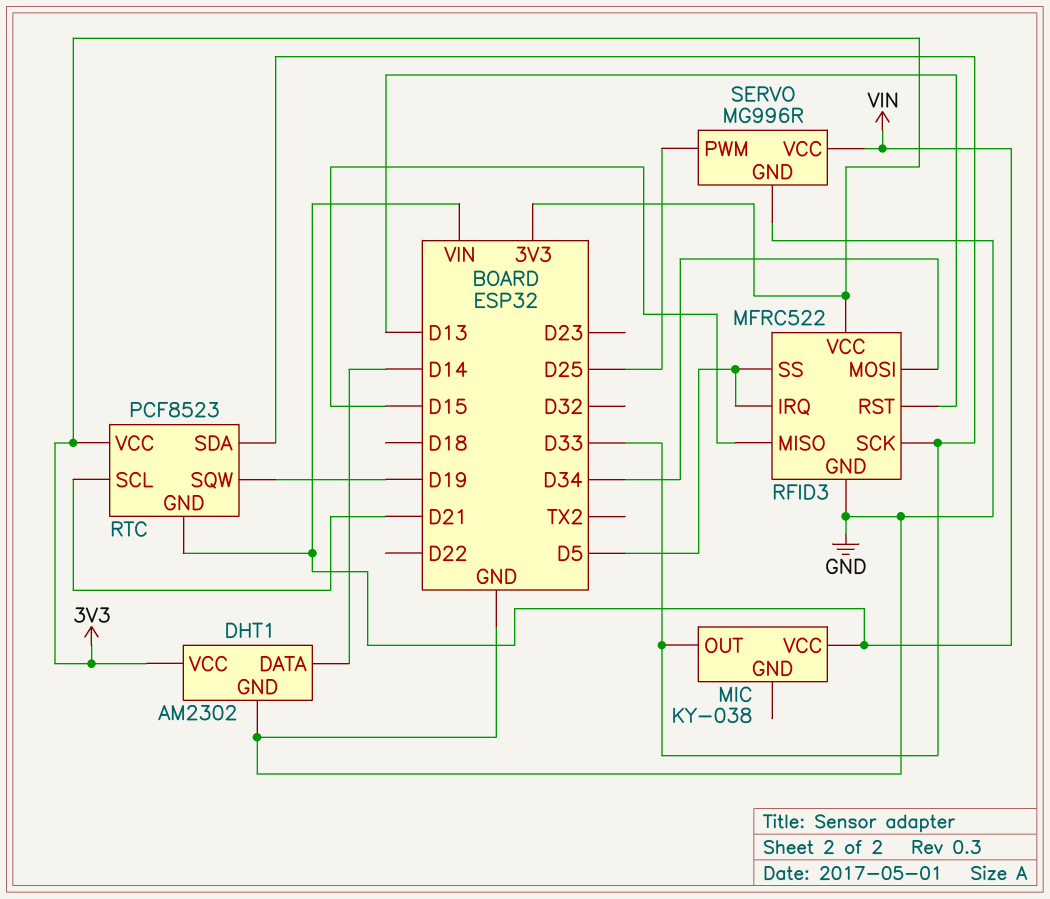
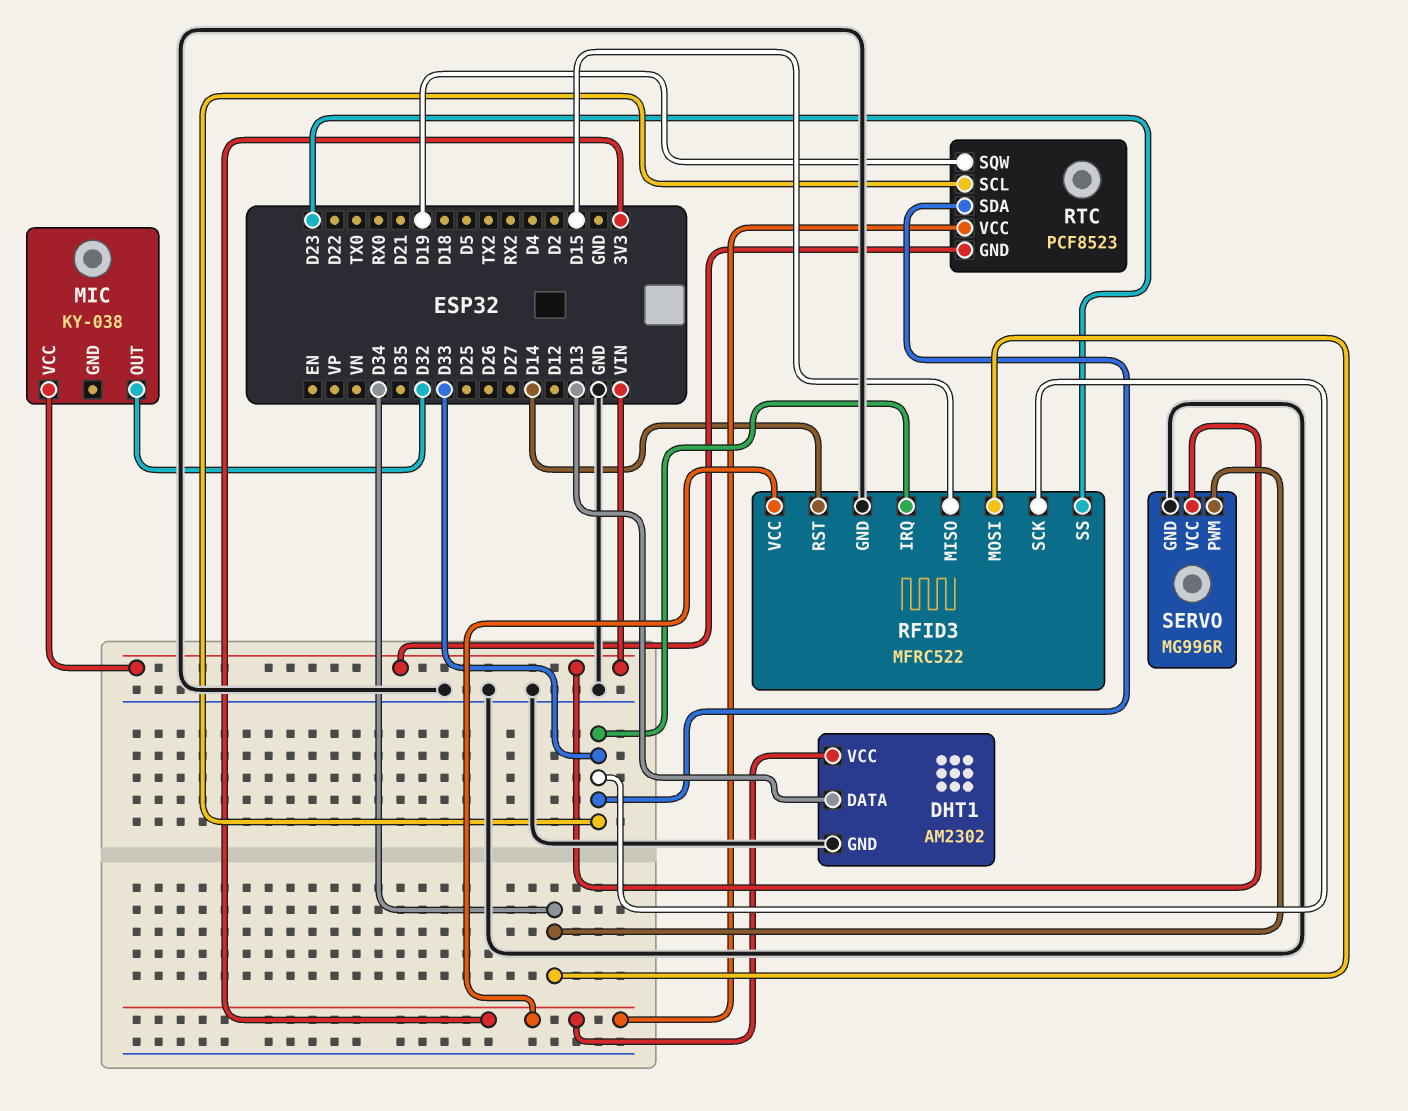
DHT1 pin DATA: D14 -> D13
MIC pin OUT: D33 -> D32
RFID3 pin IRQ: D5 -> D33
RFID3 pin RST: D13 -> D14
RFID3 pin SS: D5 -> D23
RTC pin SCL: D21 -> D33
SERVO pin PWM: D25 -> D34

